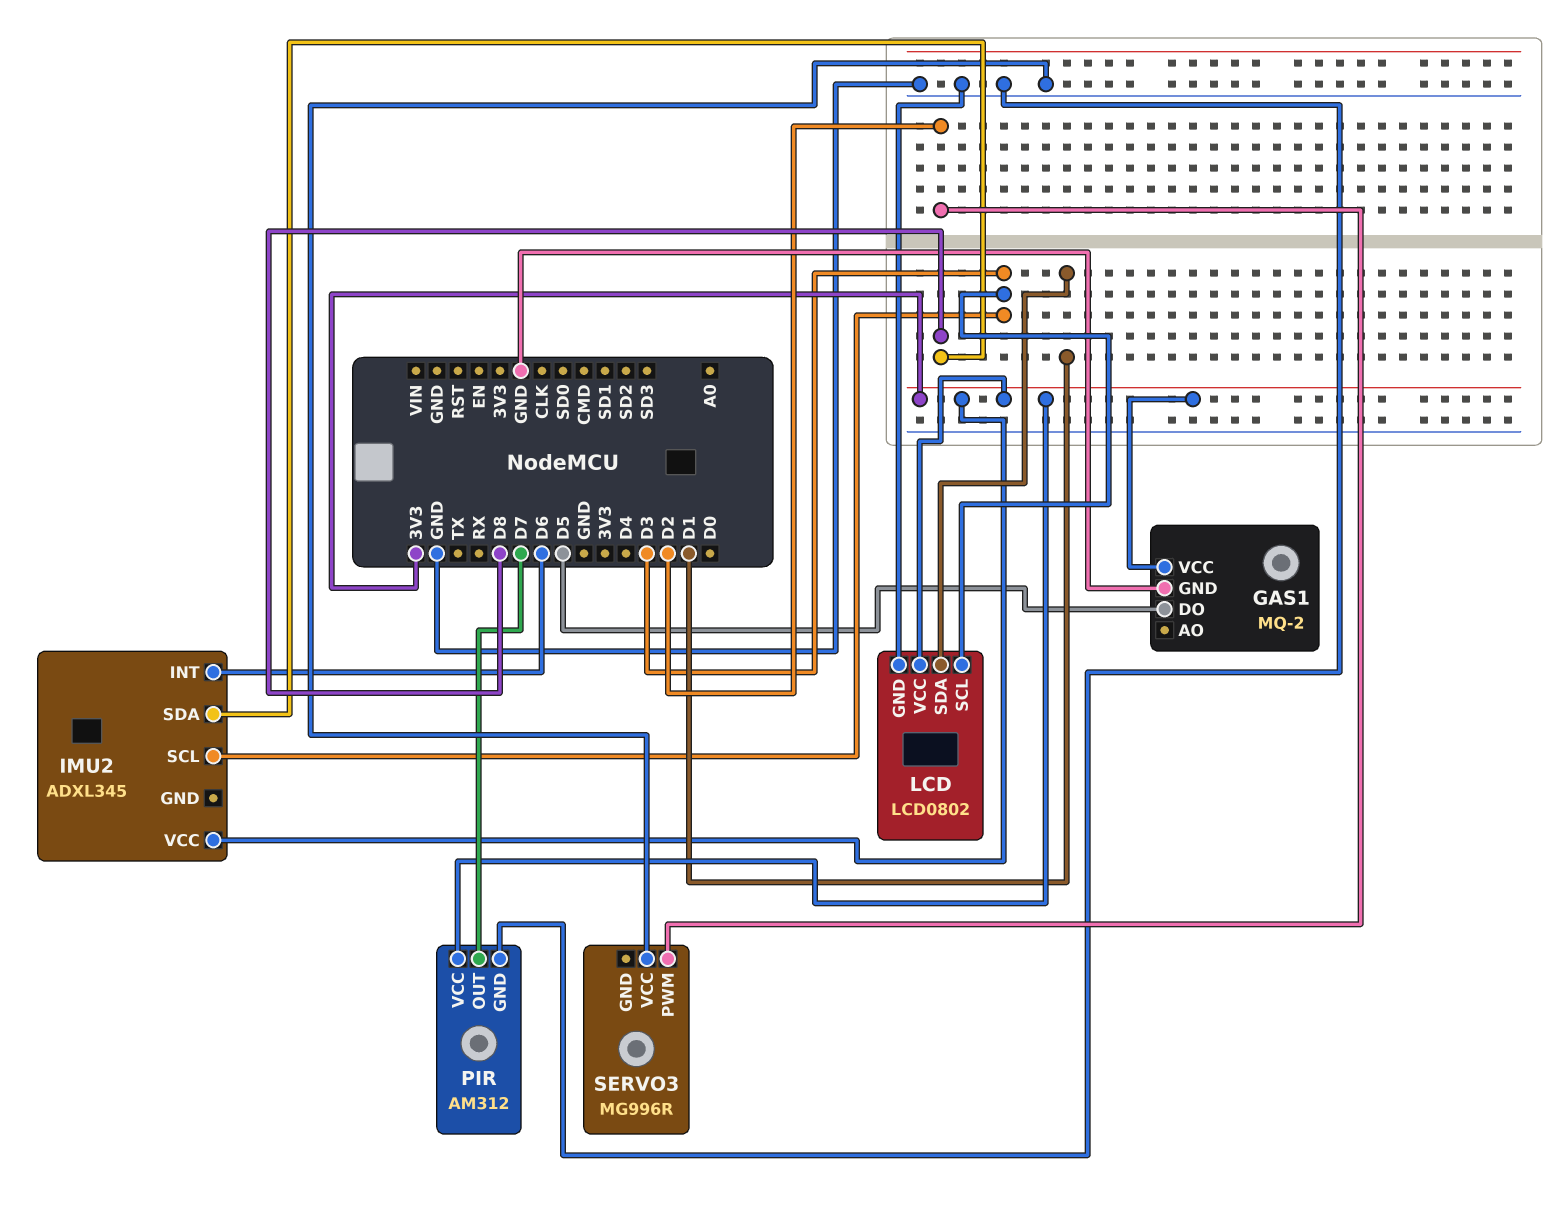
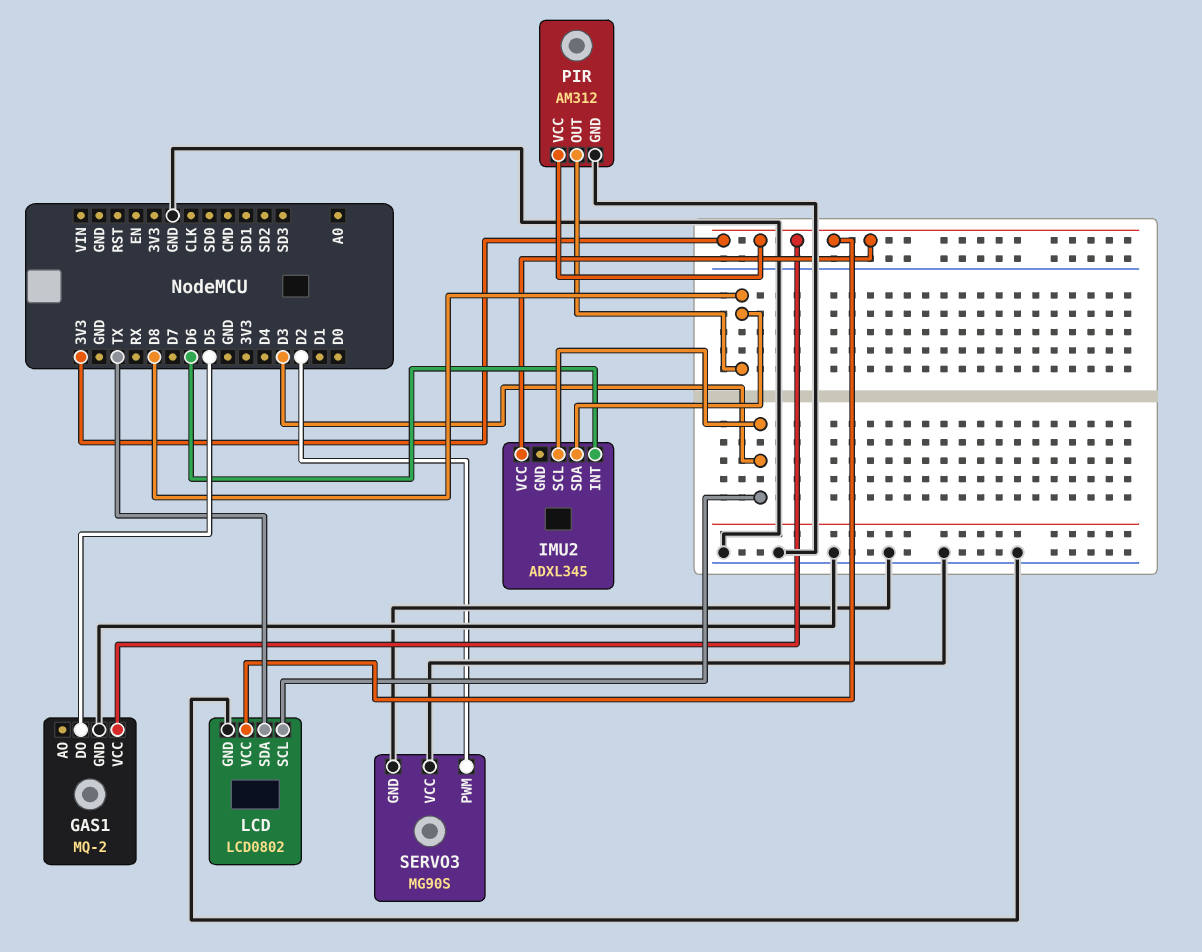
LCD pin SDA: D1 -> TX
PIR pin OUT: D7 -> D8
SERVO3: MG996R -> MG90S
SERVO3 pin GND: none -> GND

